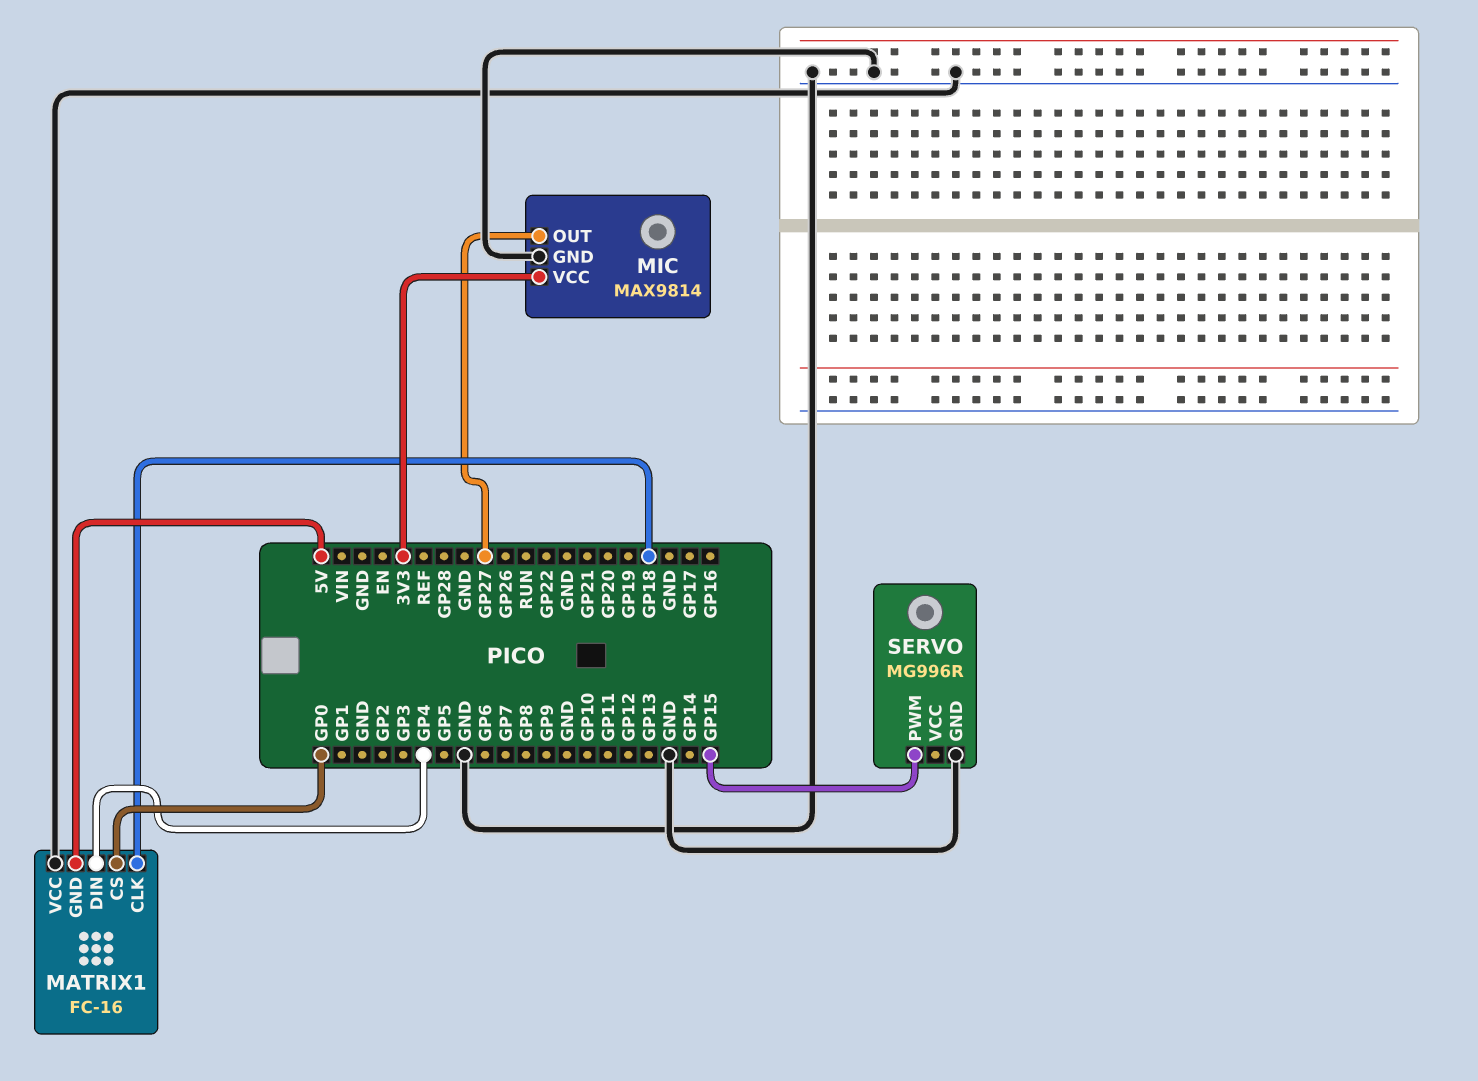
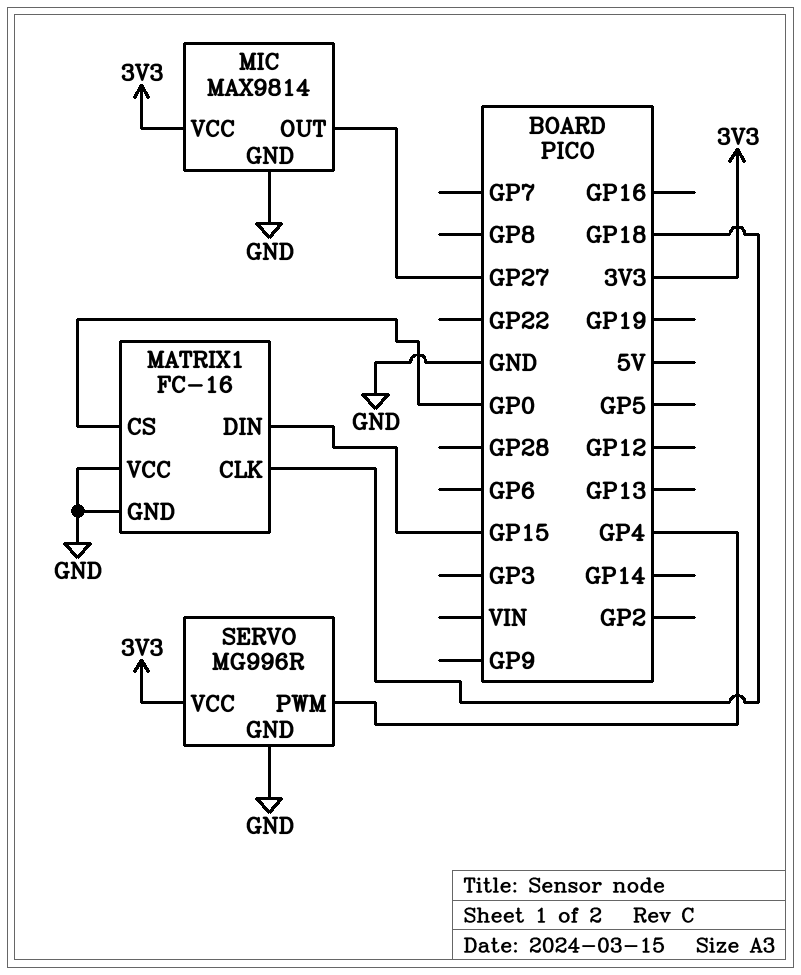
MATRIX1 pin DIN: GP4 -> GP15
MATRIX1 pin GND: 5V -> GND
SERVO pin PWM: GP15 -> GP4
SERVO pin VCC: none -> 3V3

